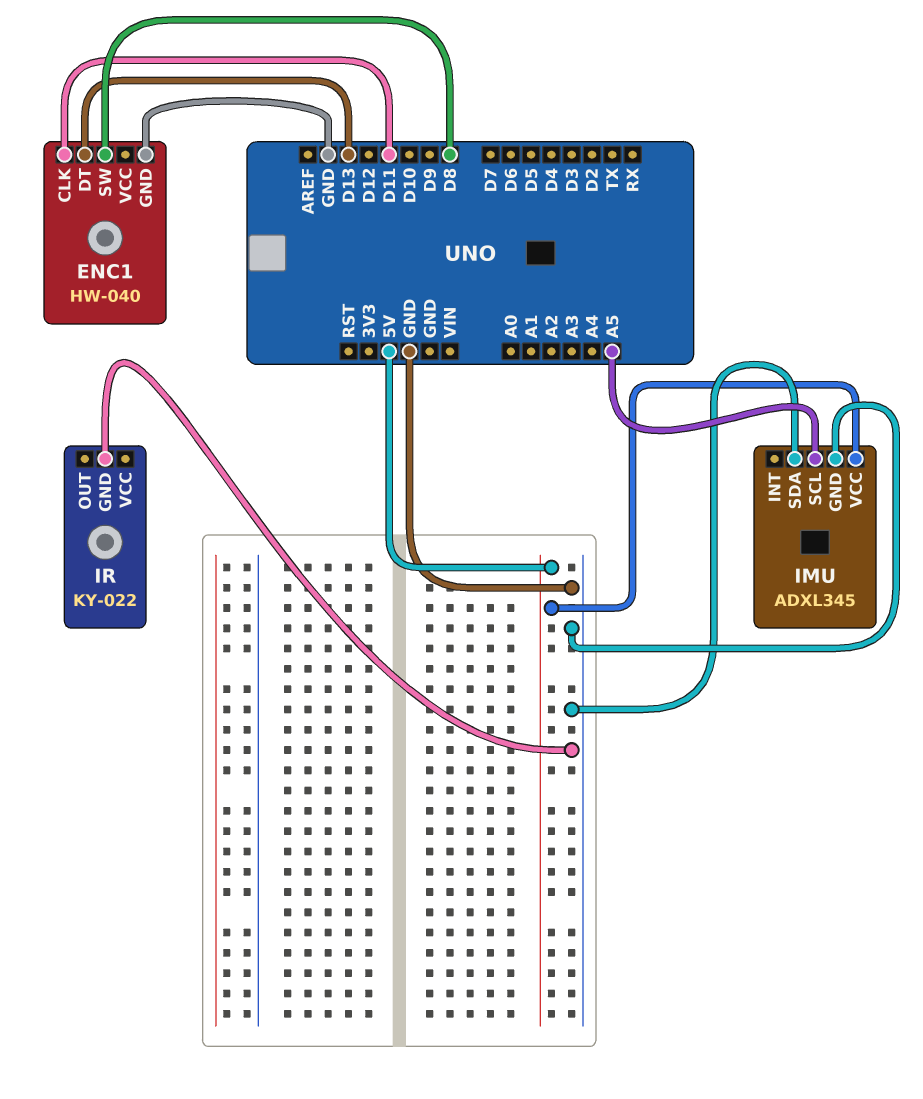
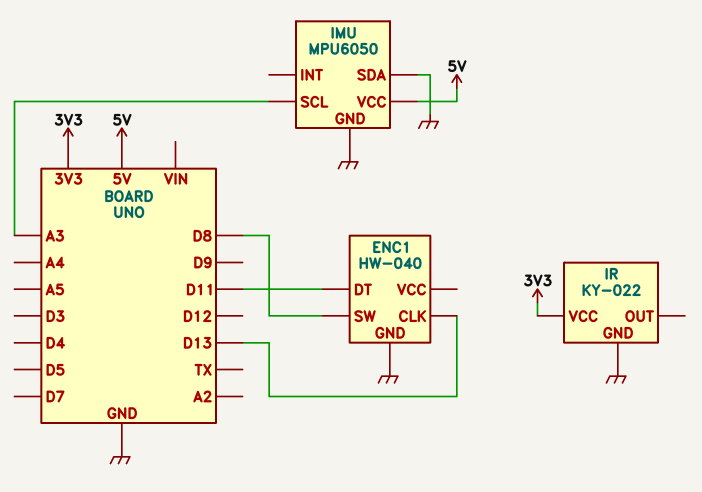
ENC1 pin CLK: D11 -> D13
ENC1 pin DT: D13 -> D11
IMU: ADXL345 -> MPU6050
IMU pin SCL: A5 -> A3
IR pin VCC: none -> 3V3

